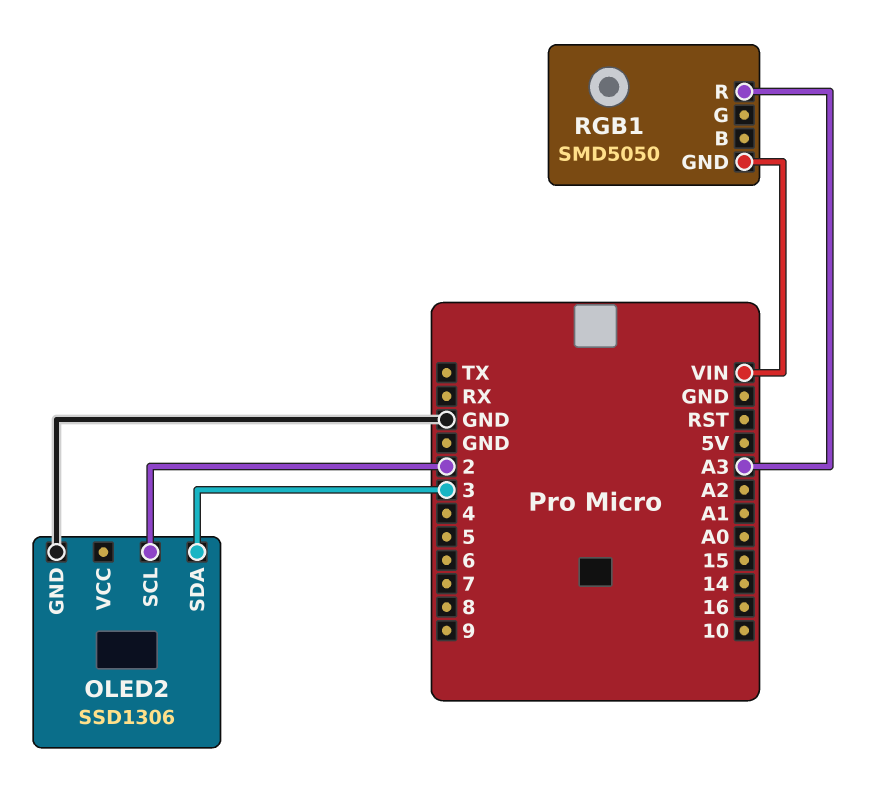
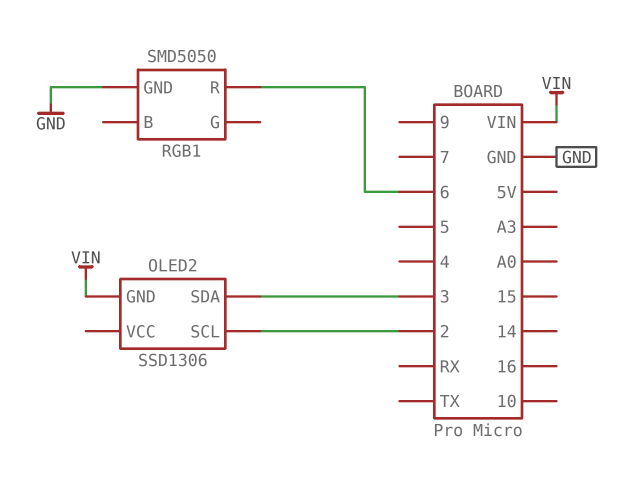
OLED2 pin GND: GND -> VIN
RGB1 pin GND: VIN -> GND
RGB1 pin R: A3 -> 6

